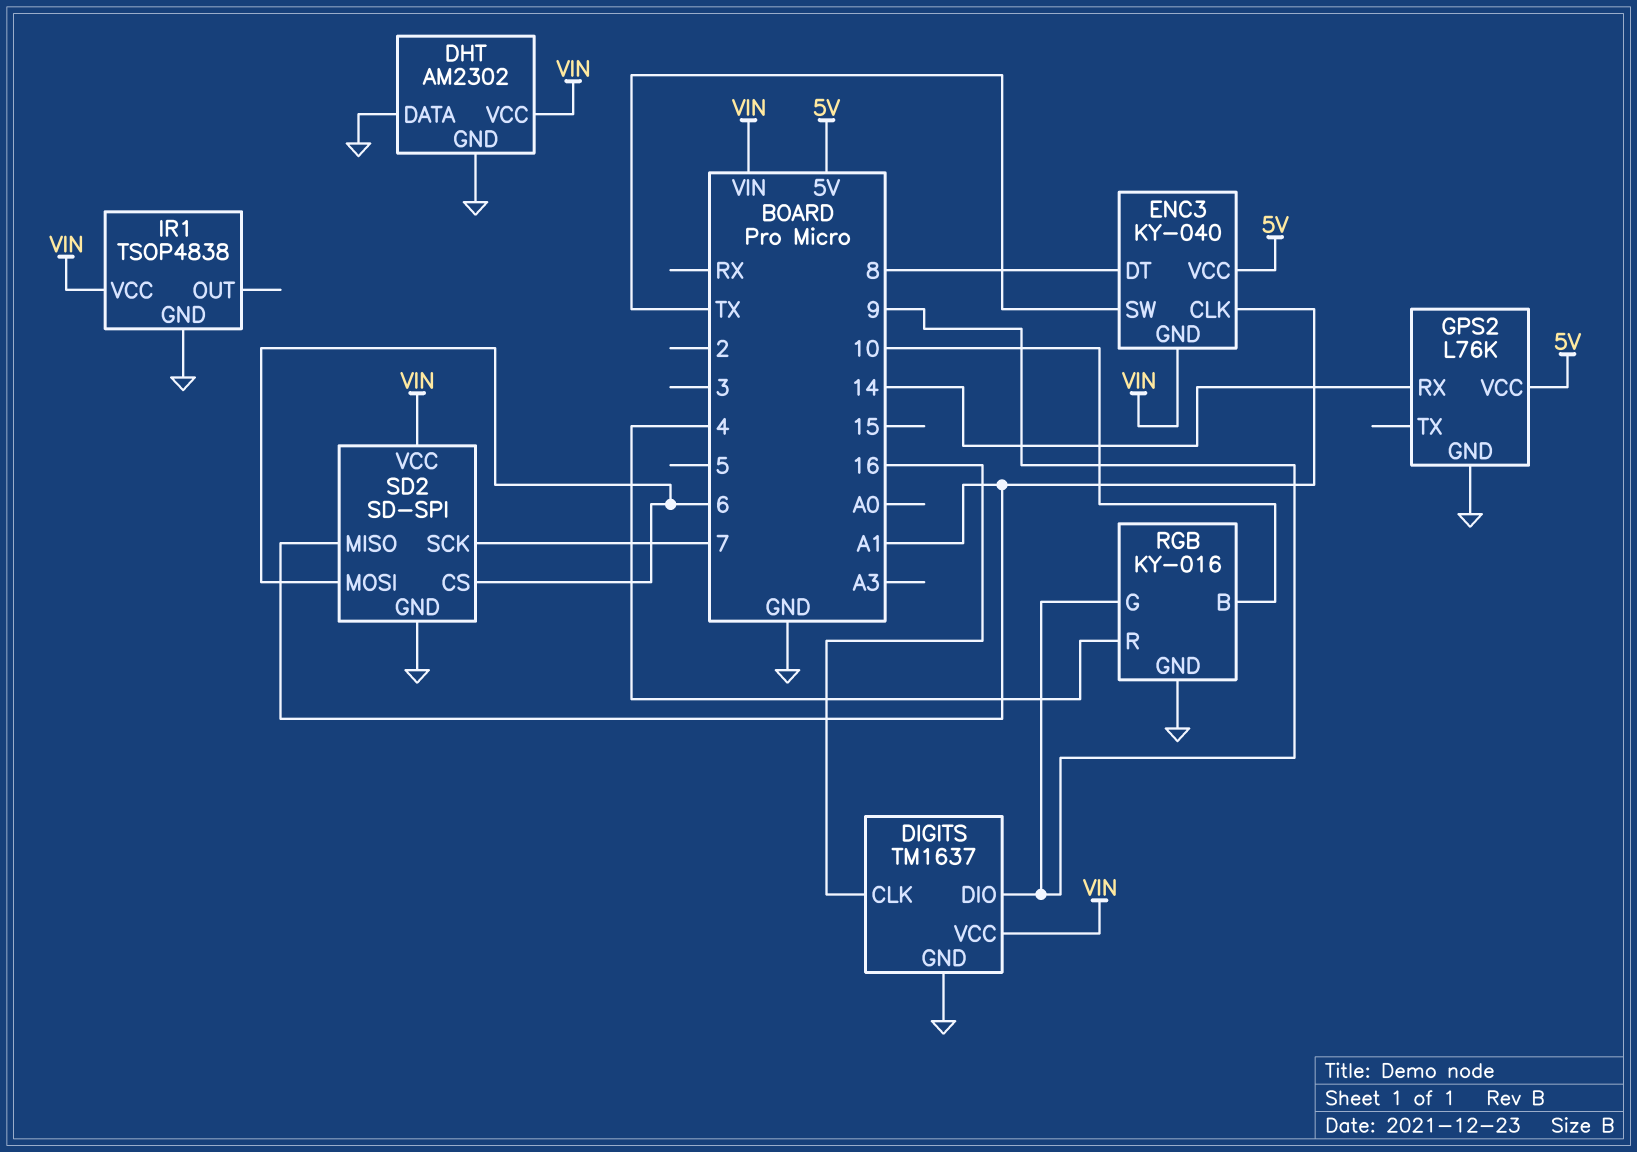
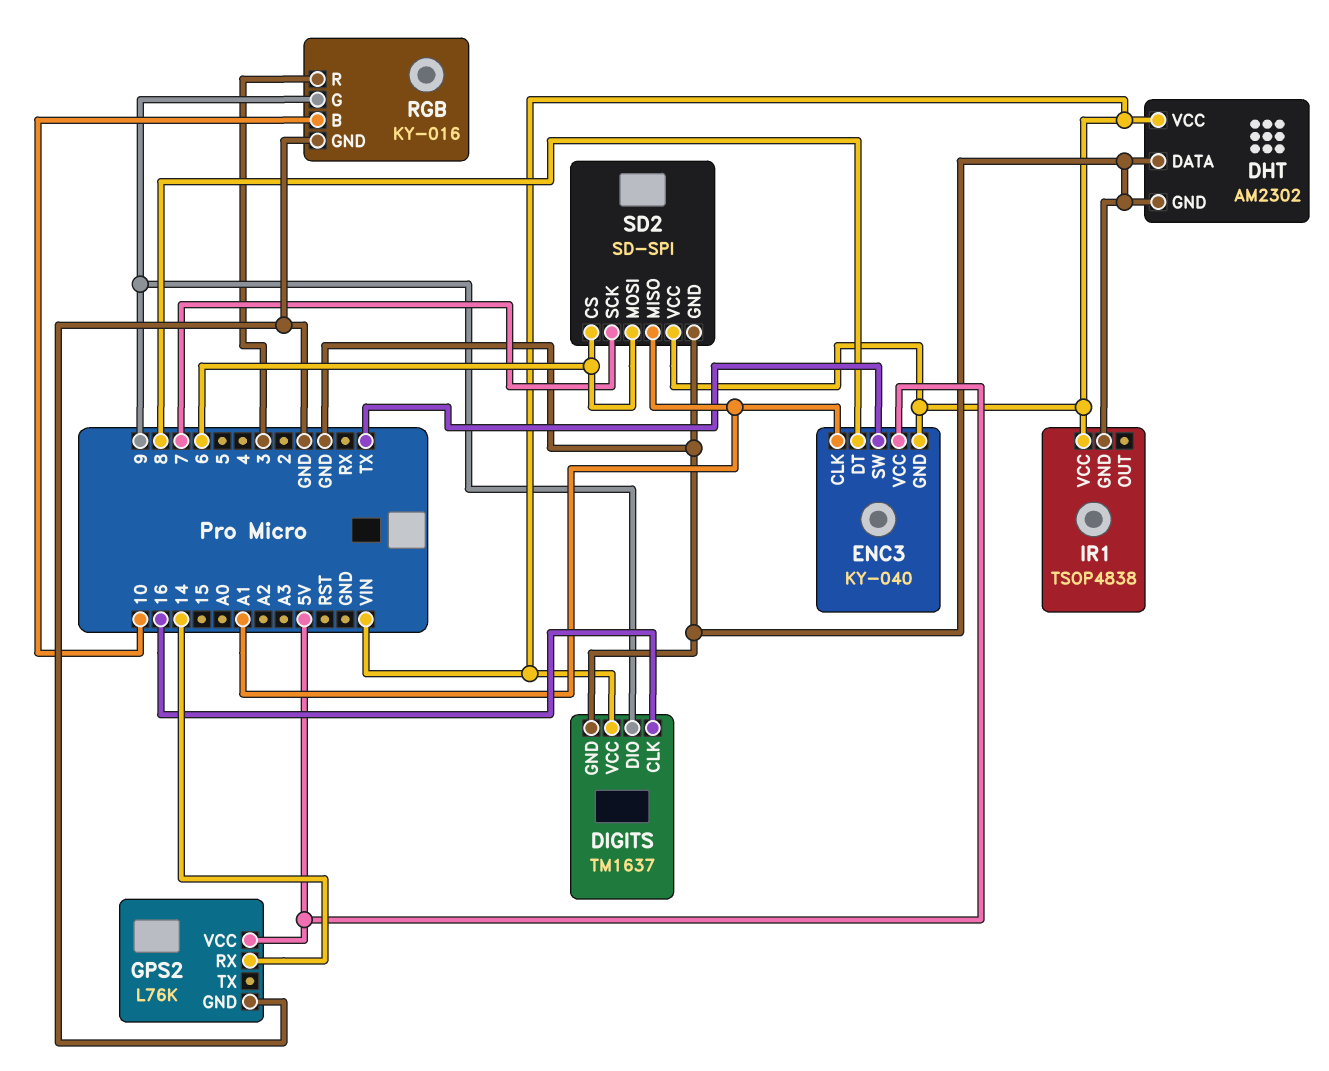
RGB pin R: 4 -> 3

